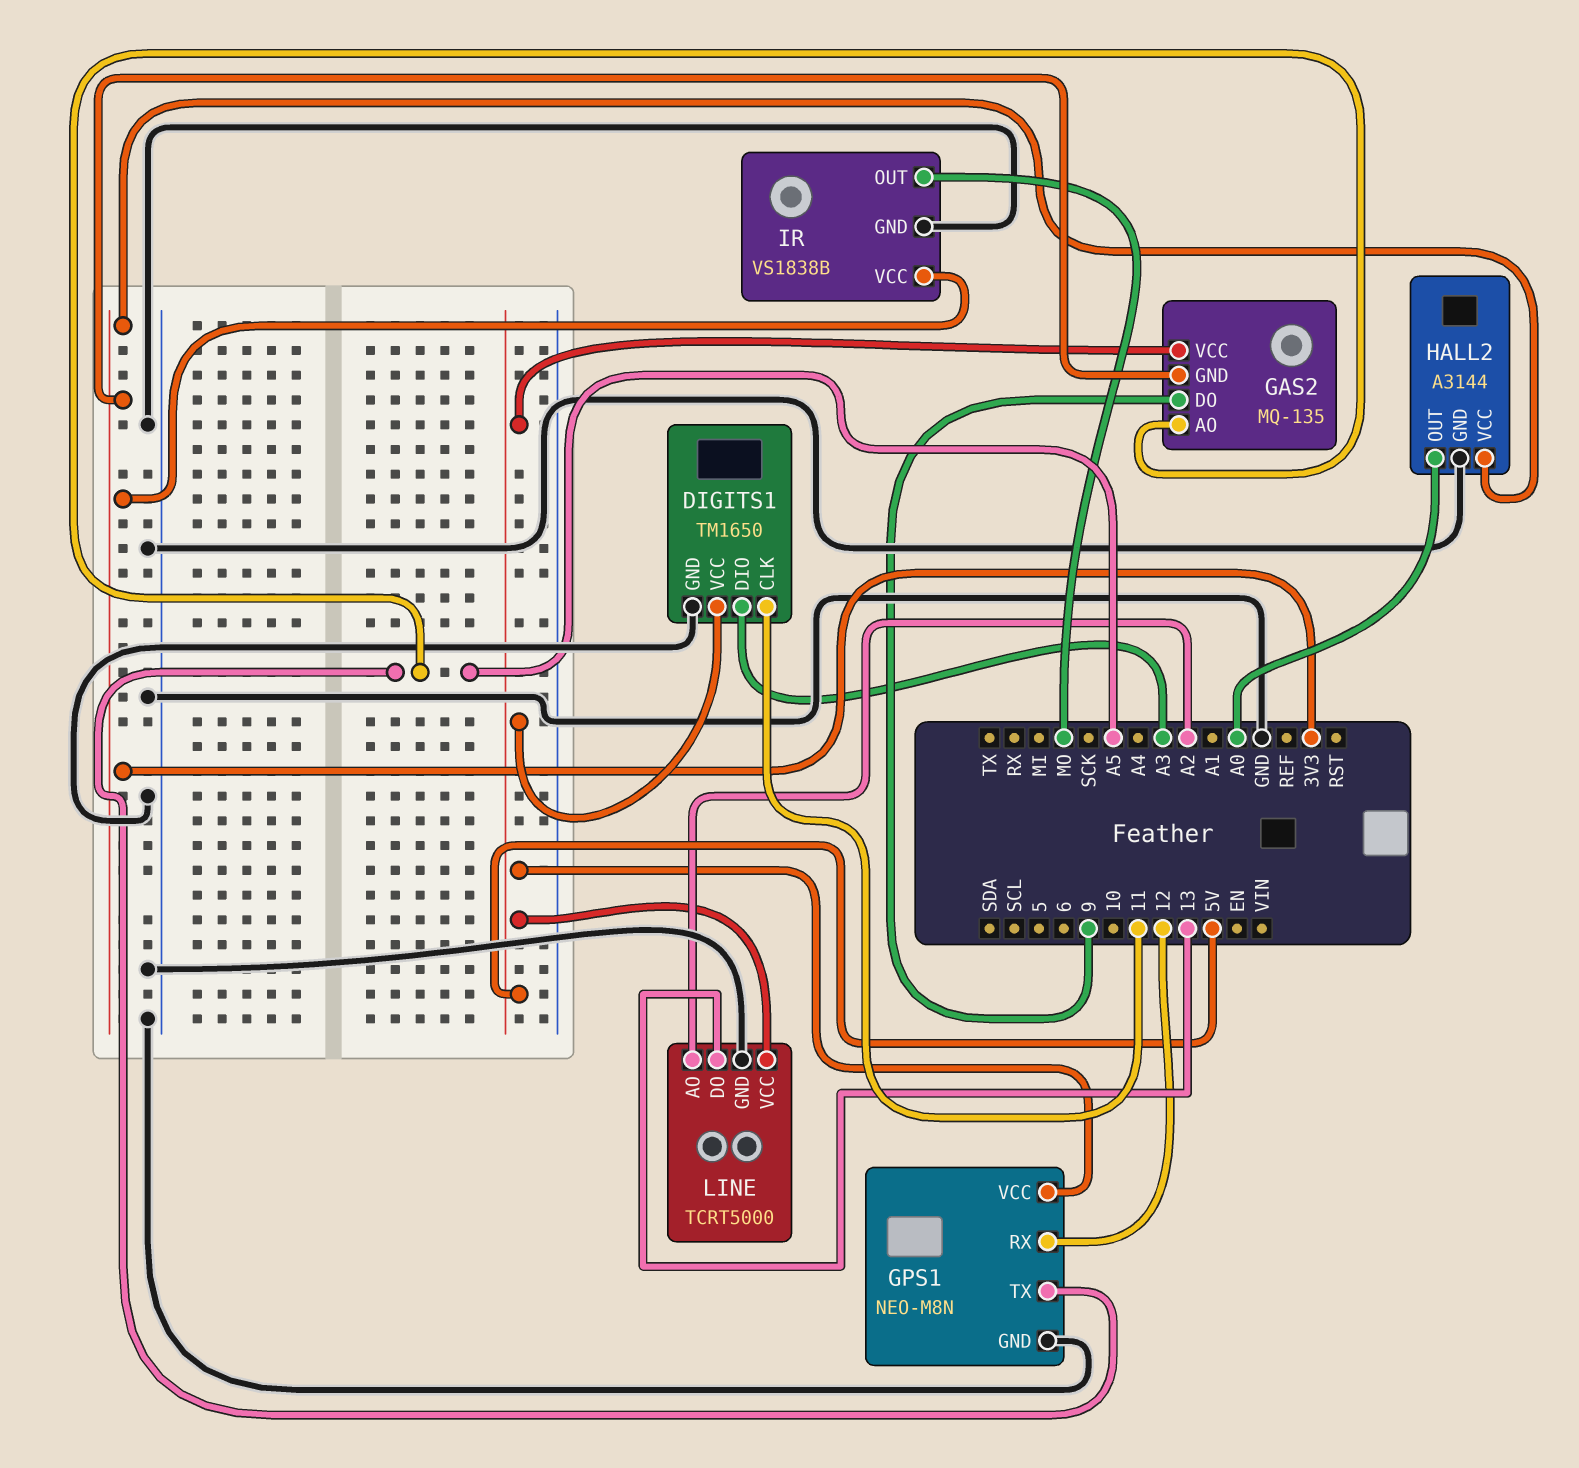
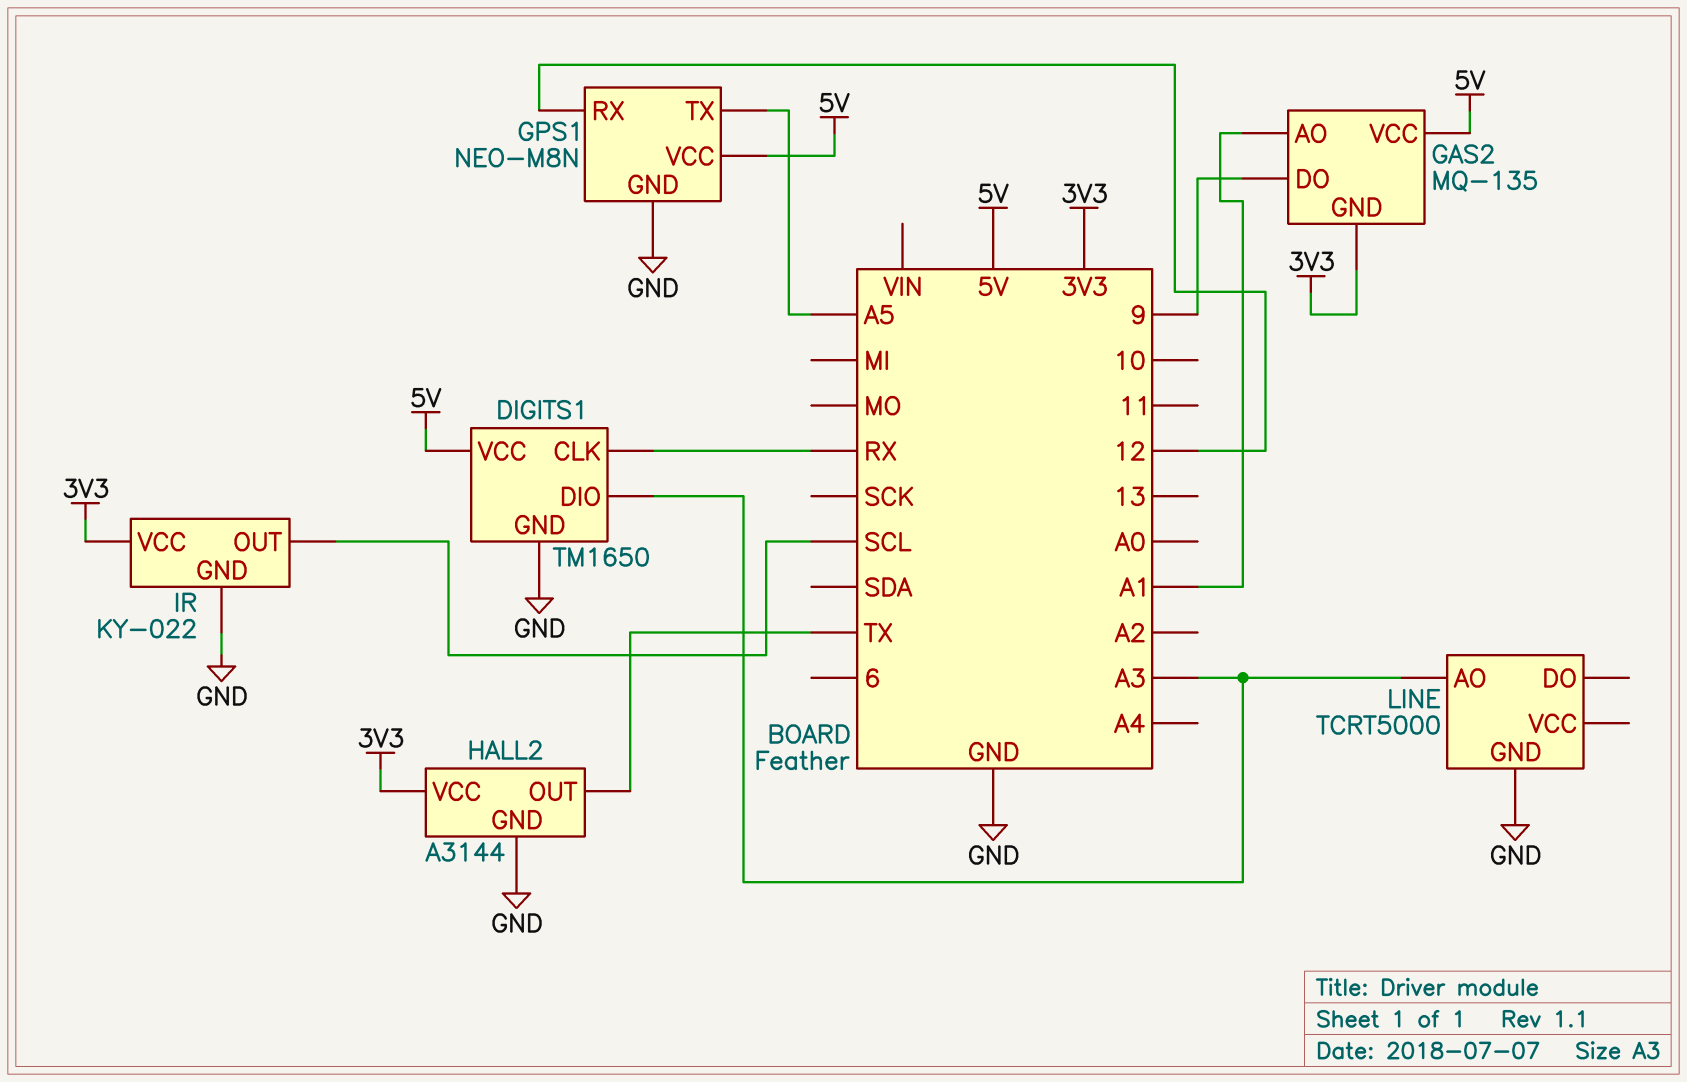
DIGITS1 pin CLK: 11 -> RX
GAS2 pin AO: A5 -> A1
HALL2 pin OUT: A0 -> TX
IR: VS1838B -> KY-022
IR pin OUT: MO -> SCL
LINE pin AO: A2 -> A3
LINE pin DO: 13 -> none
LINE pin VCC: 5V -> none

